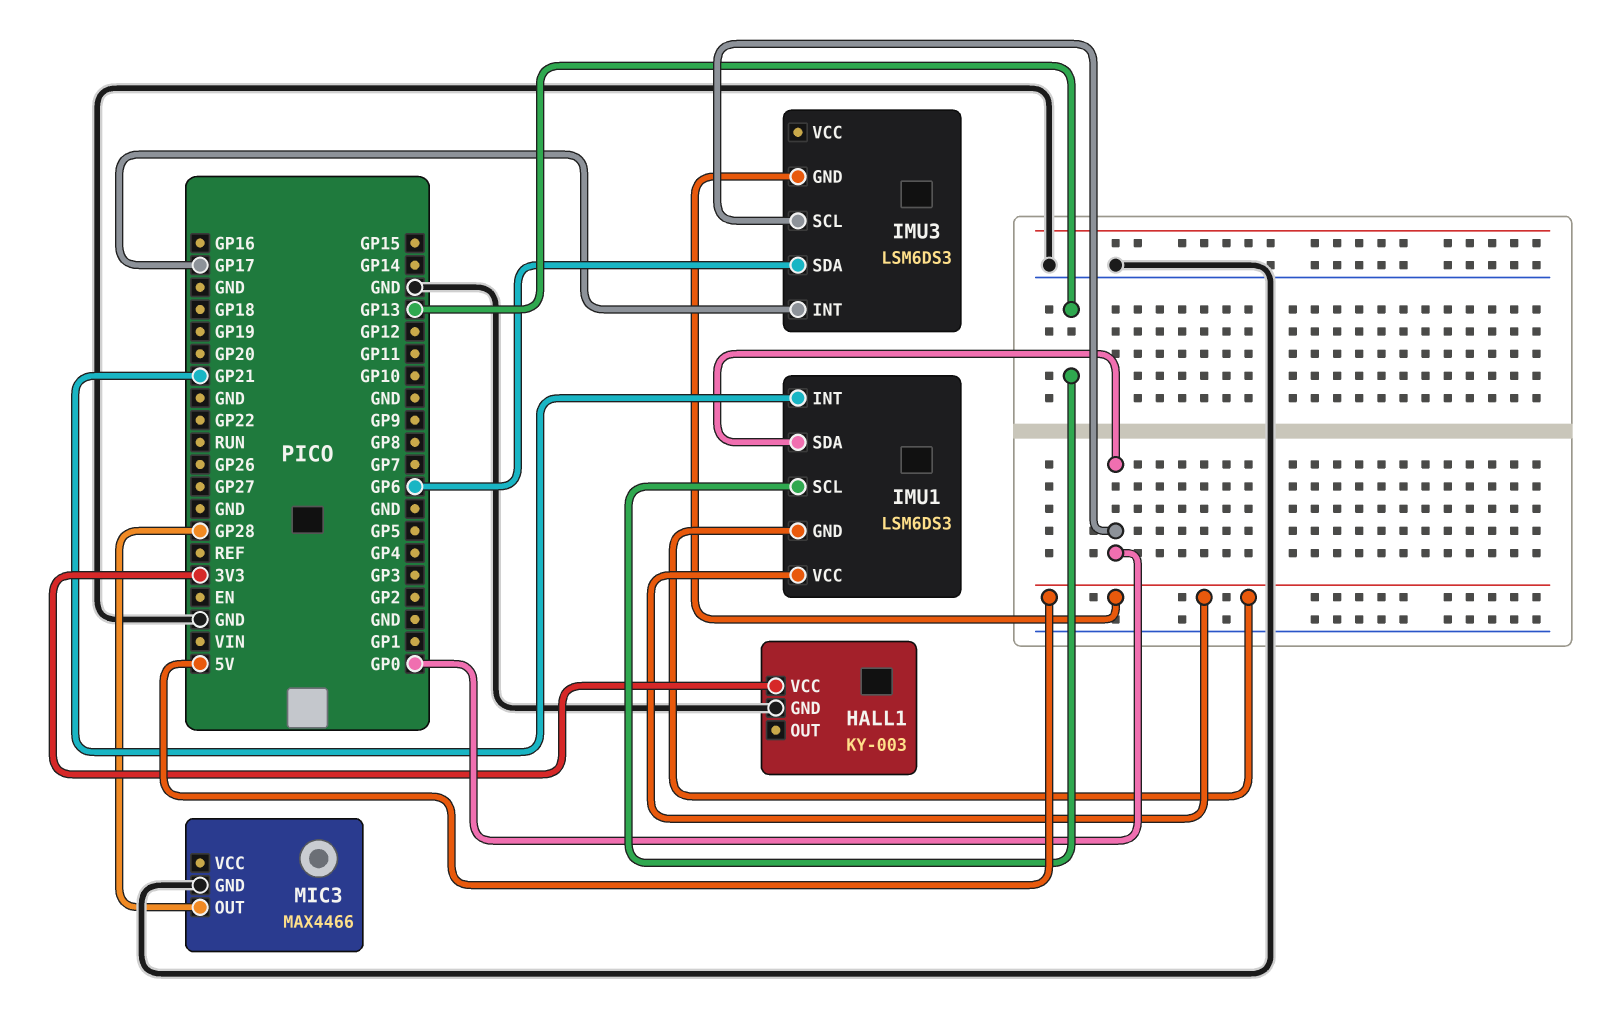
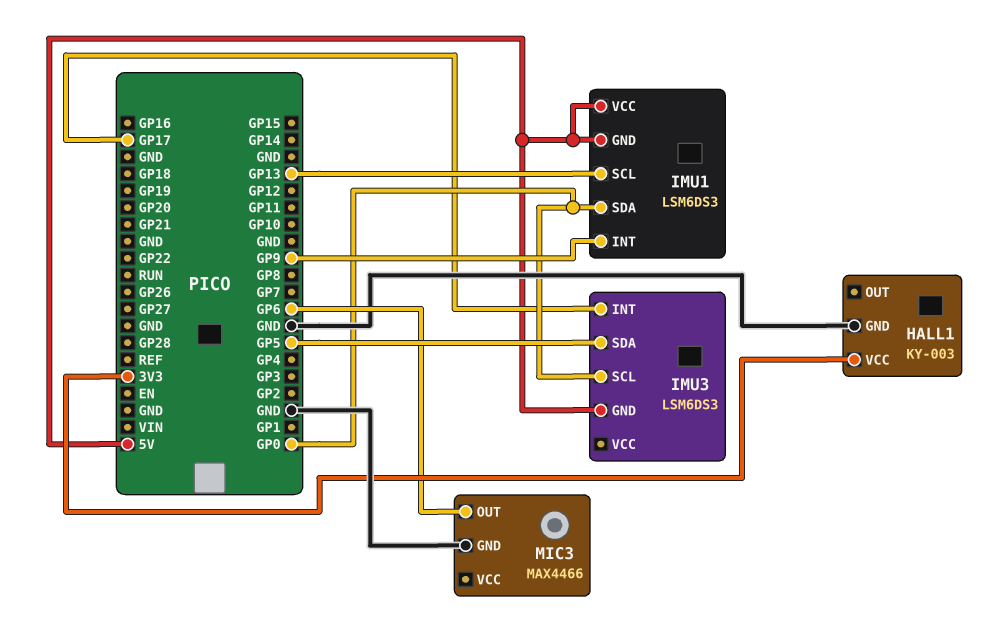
IMU1 pin INT: GP21 -> GP9
IMU3 pin SDA: GP6 -> GP5
MIC3 pin OUT: GP28 -> GP6

